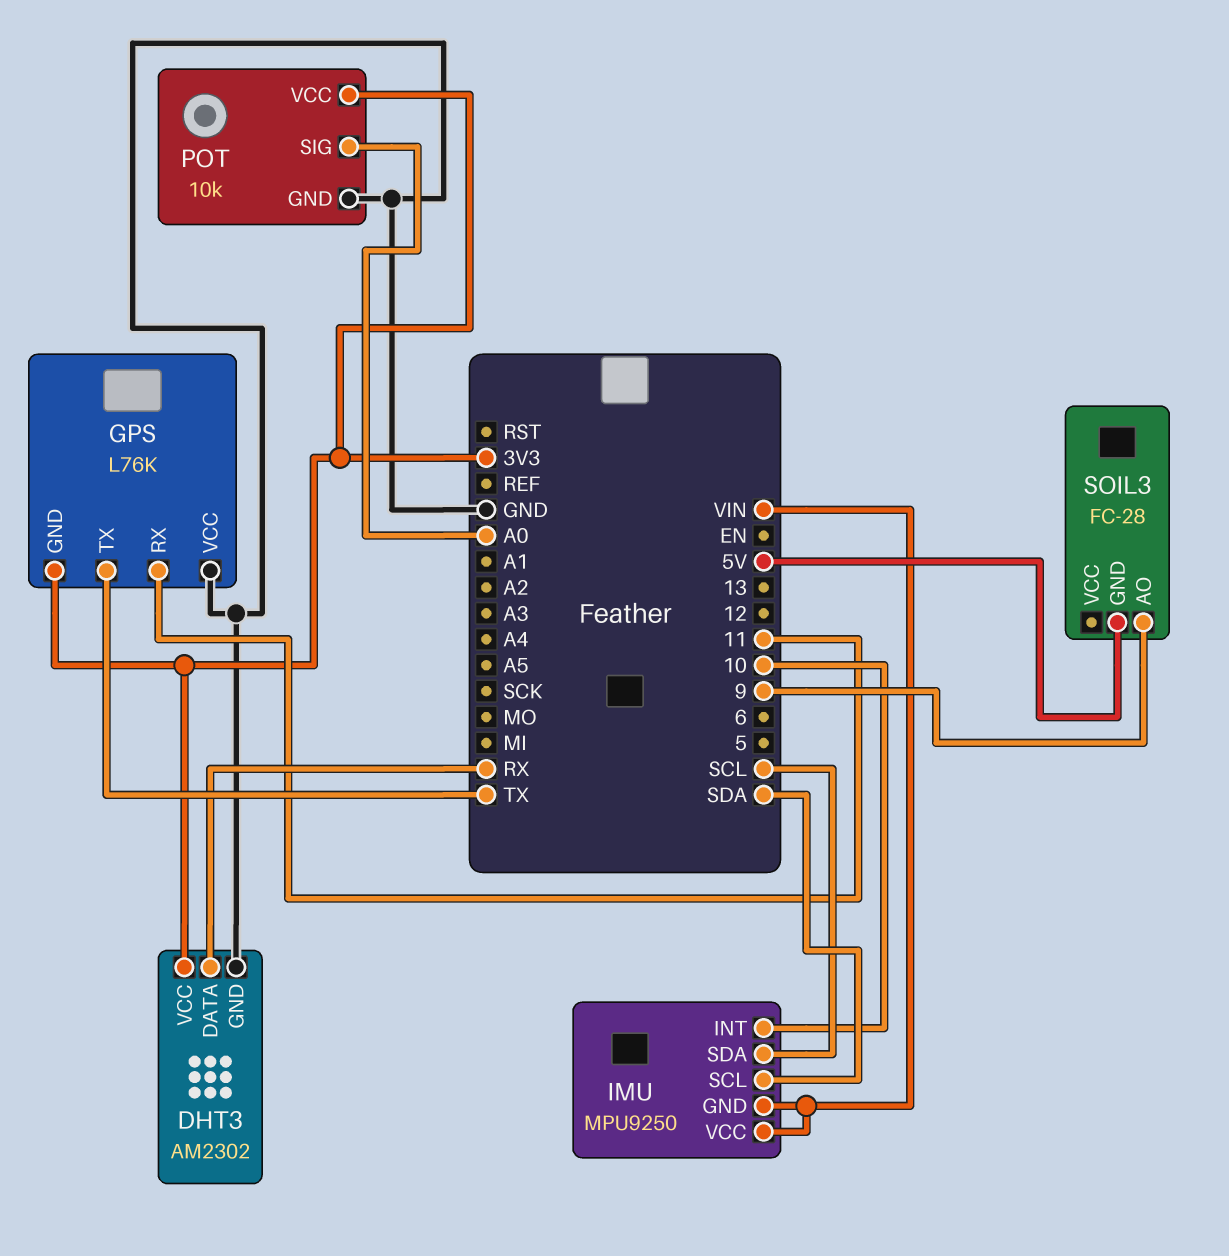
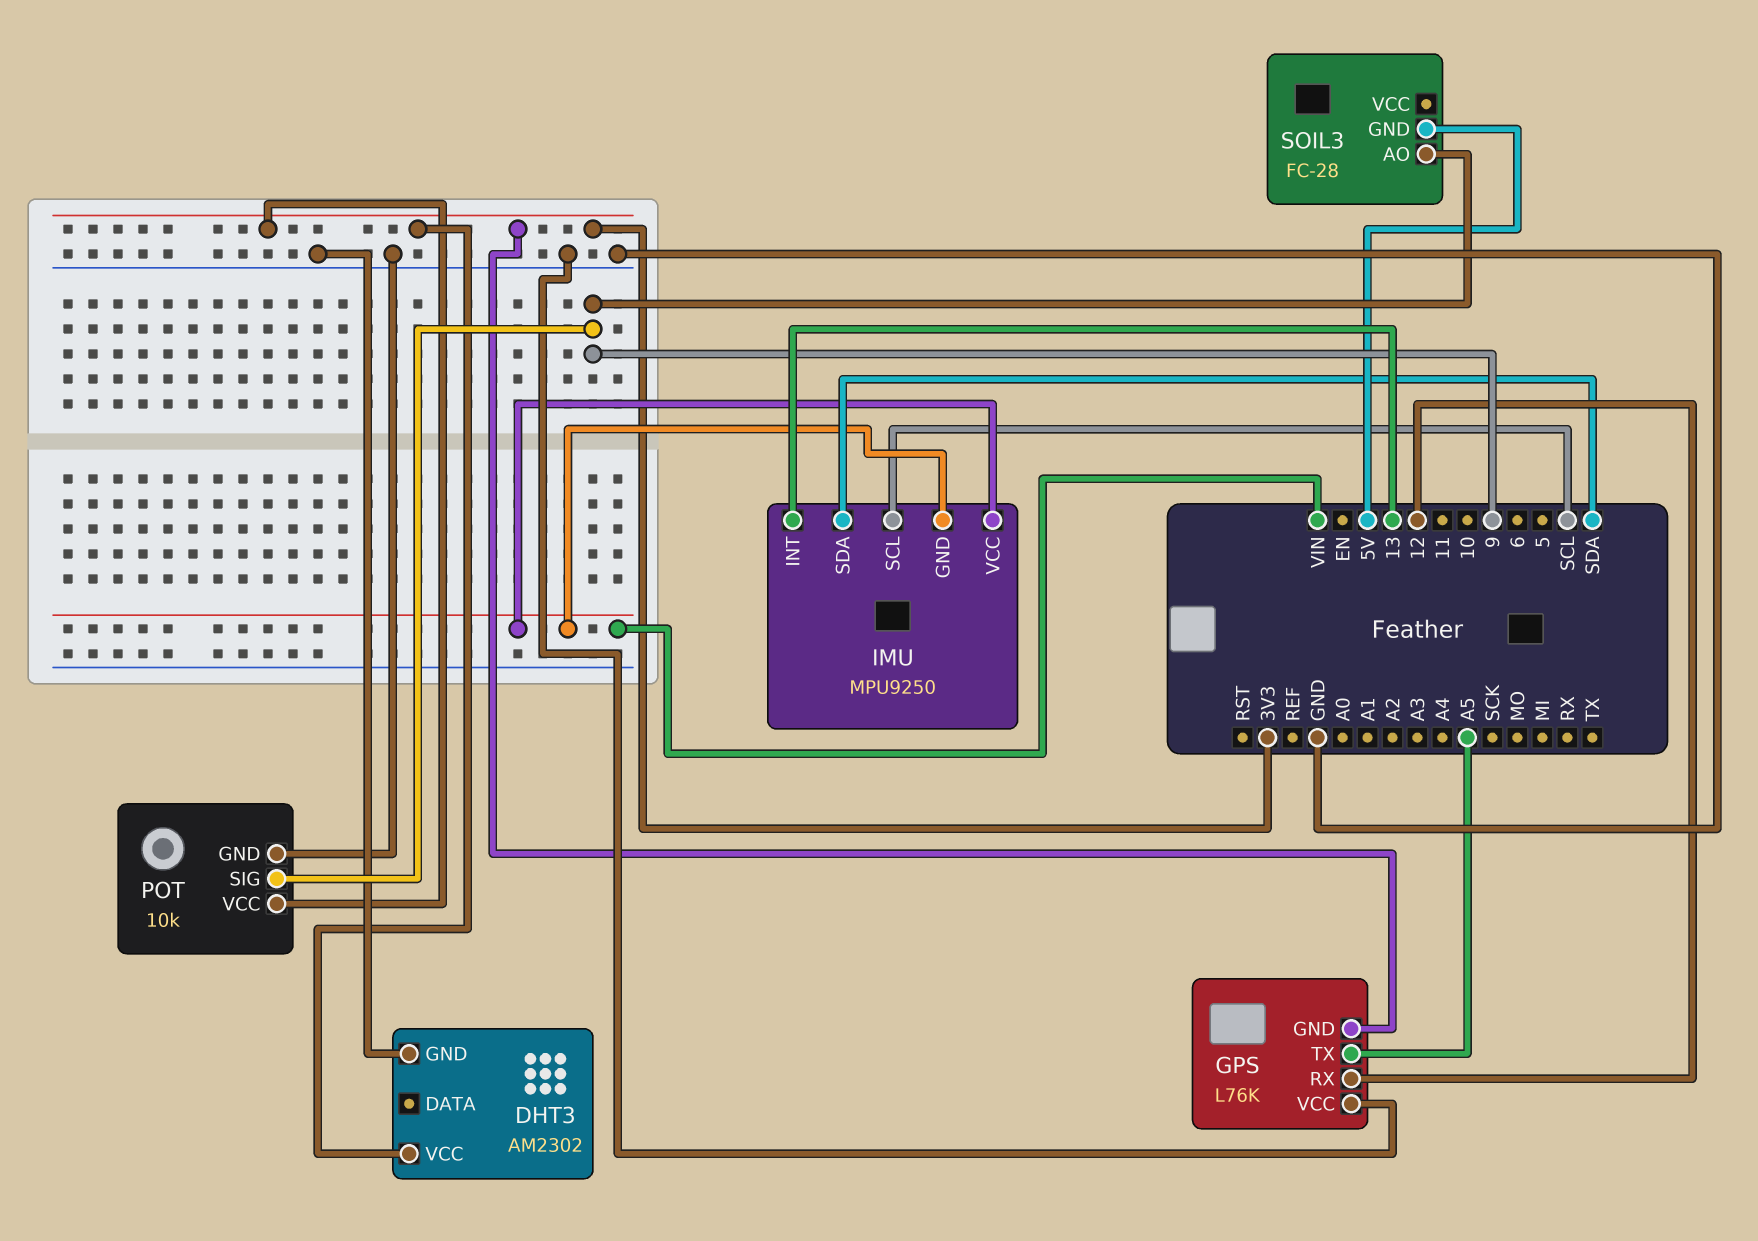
DHT3 pin DATA: RX -> none
GPS pin RX: 11 -> 12
GPS pin TX: TX -> A5
IMU pin INT: 10 -> 13
IMU pin SCL: SDA -> SCL
IMU pin SDA: SCL -> SDA
POT pin SIG: A0 -> 9

